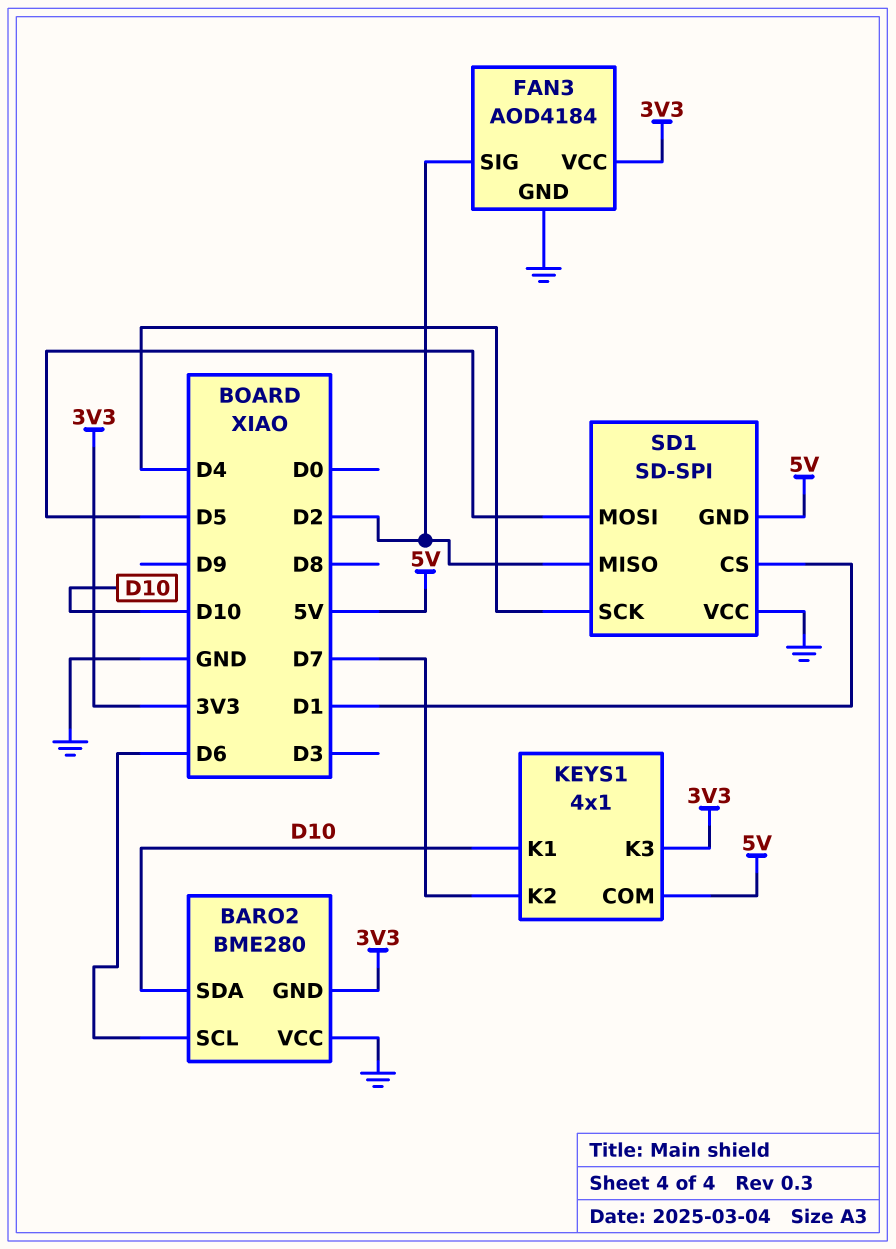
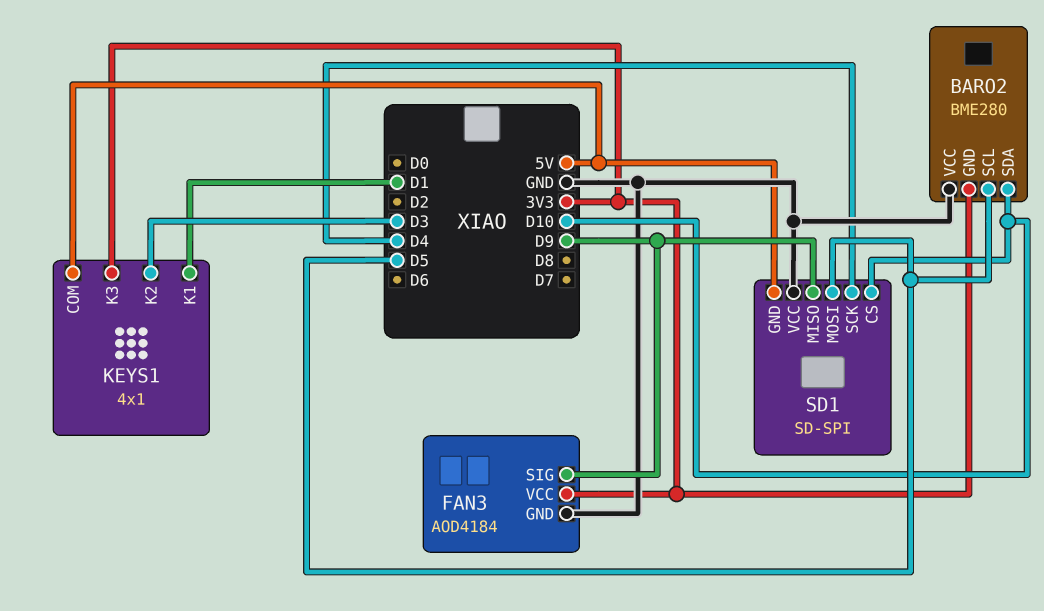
BARO2 pin SCL: D6 -> D5
FAN3 pin SIG: D2 -> D9
KEYS1 pin K1: D10 -> D1
KEYS1 pin K2: D7 -> D3
SD1 pin CS: D1 -> D10
SD1 pin MISO: D2 -> D9

